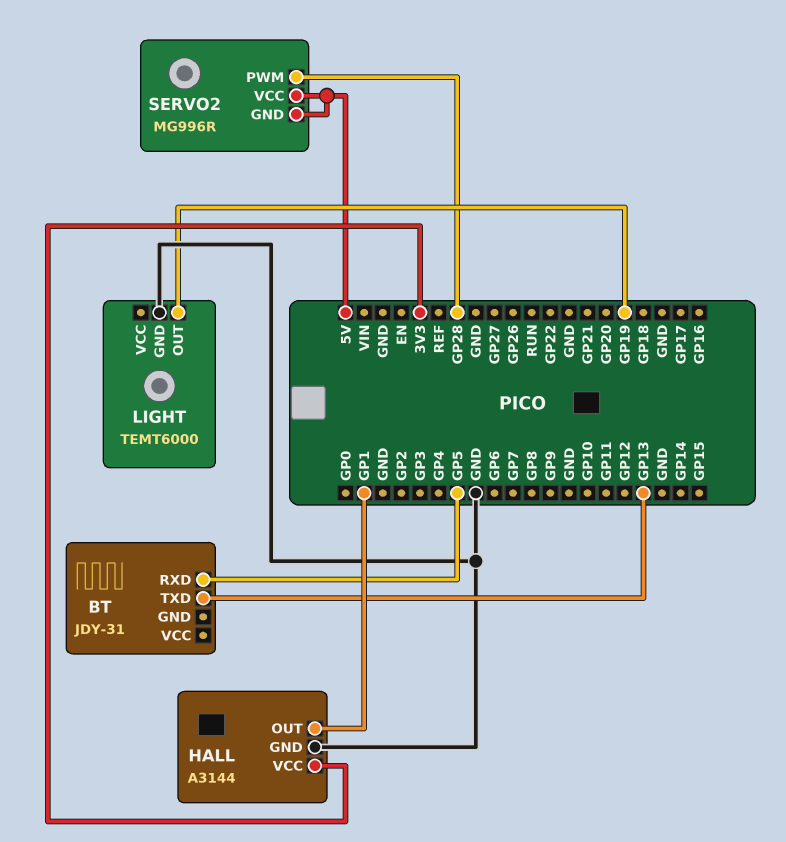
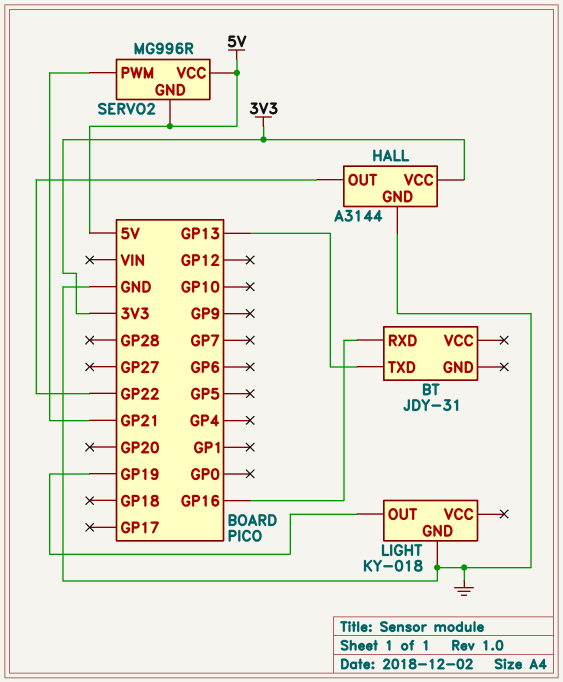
BT pin RXD: GP5 -> GP16
HALL pin OUT: GP1 -> GP22
LIGHT: TEMT6000 -> KY-018
SERVO2 pin PWM: GP28 -> GP21

